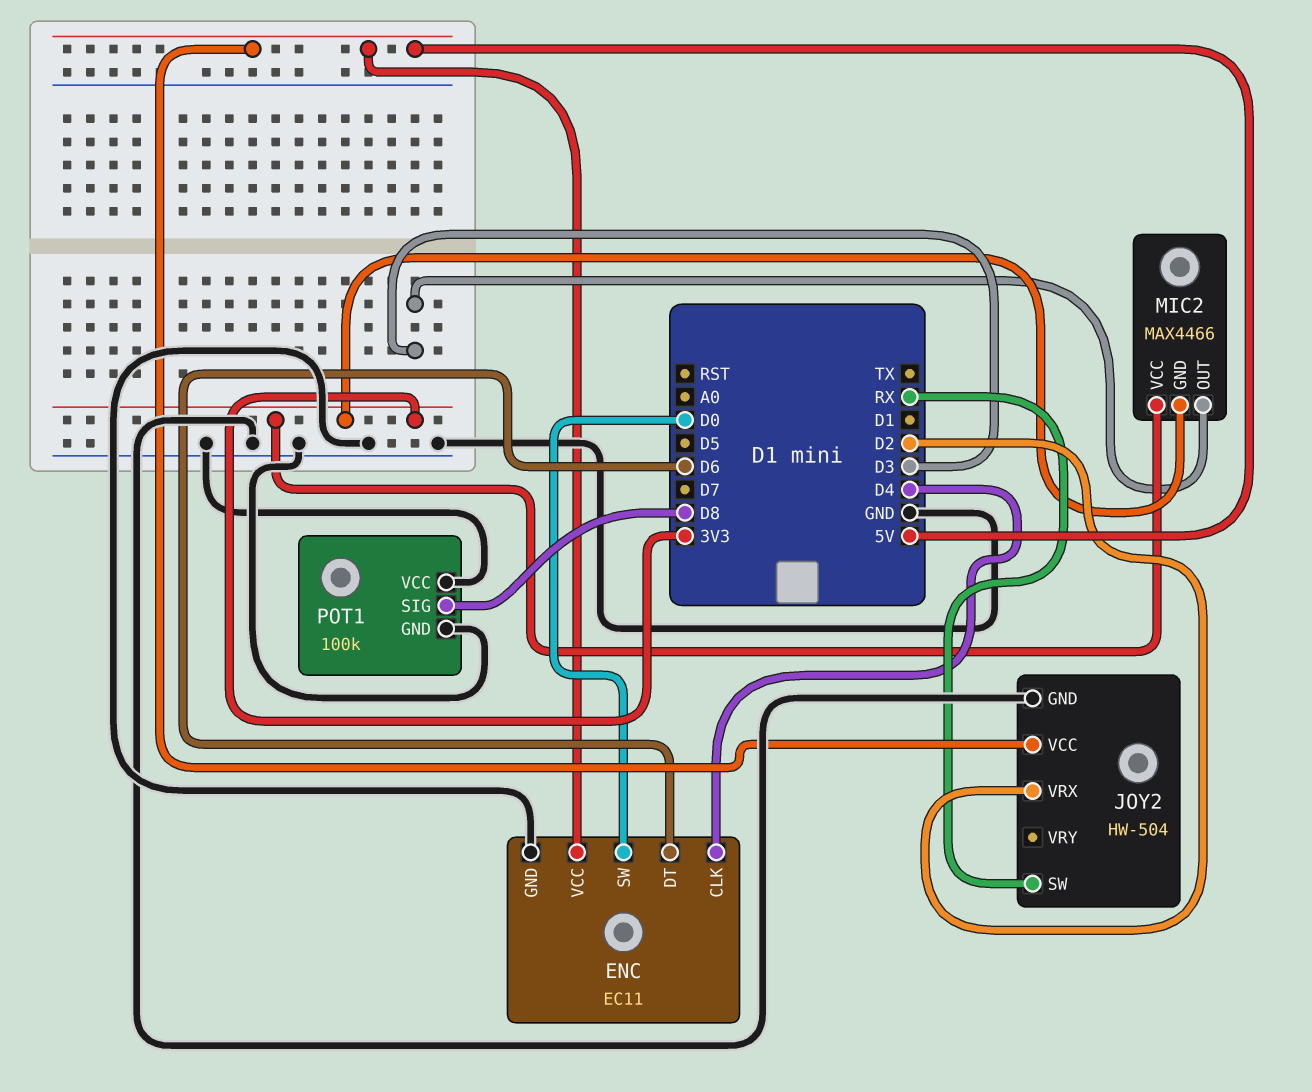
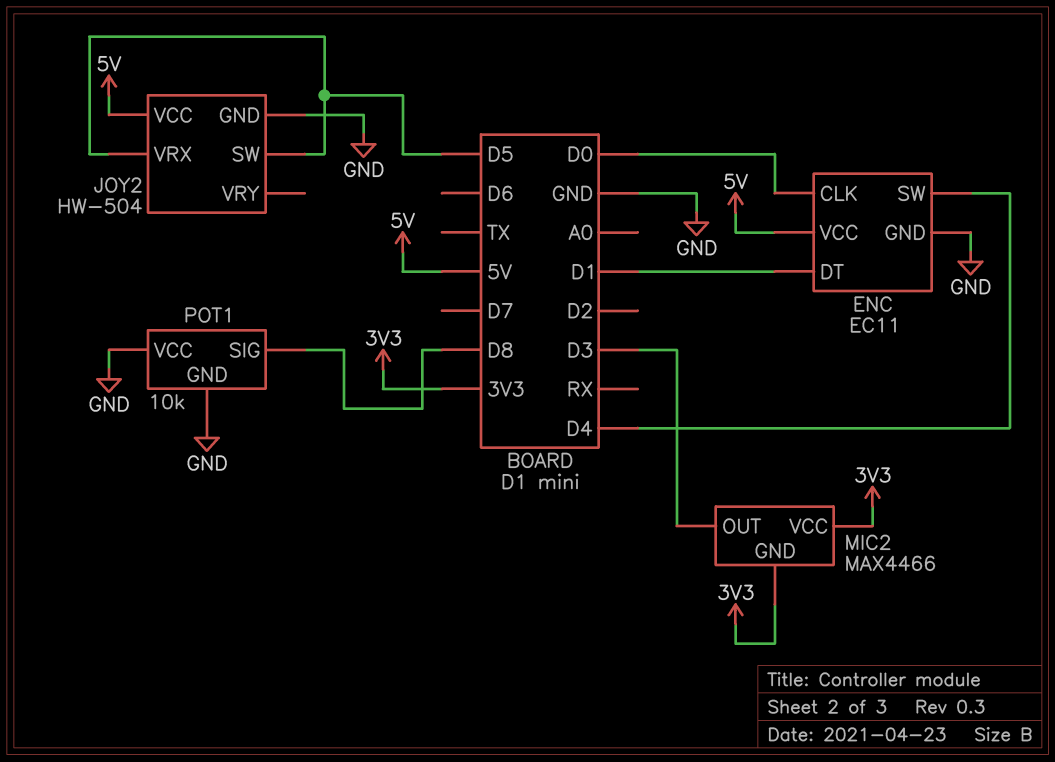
ENC pin CLK: D4 -> D0
ENC pin DT: D6 -> D1
ENC pin SW: D0 -> D4
JOY2 pin SW: RX -> D5
JOY2 pin VRX: D2 -> D5
POT1: 100k -> 10k

